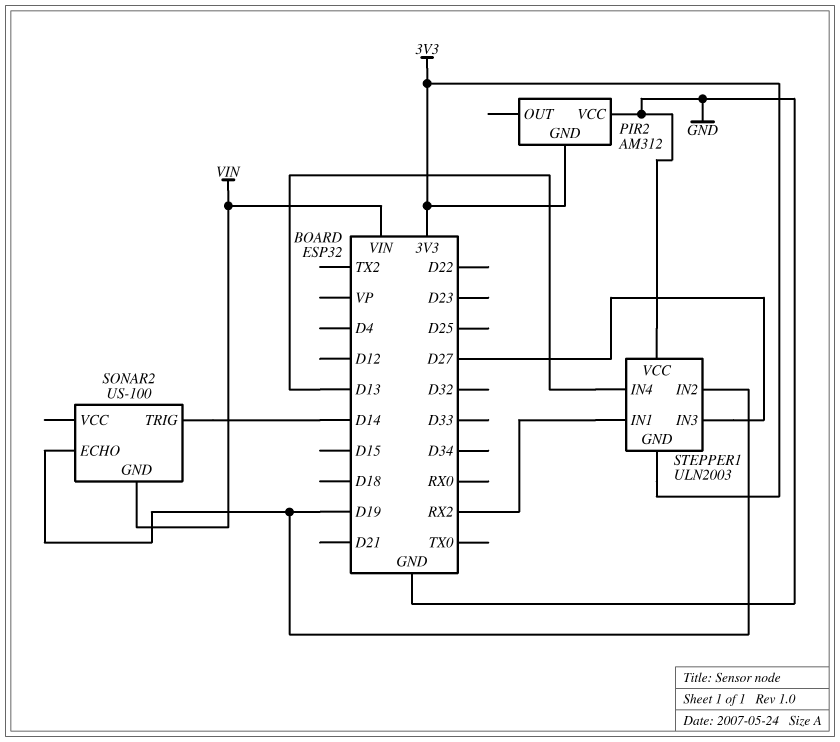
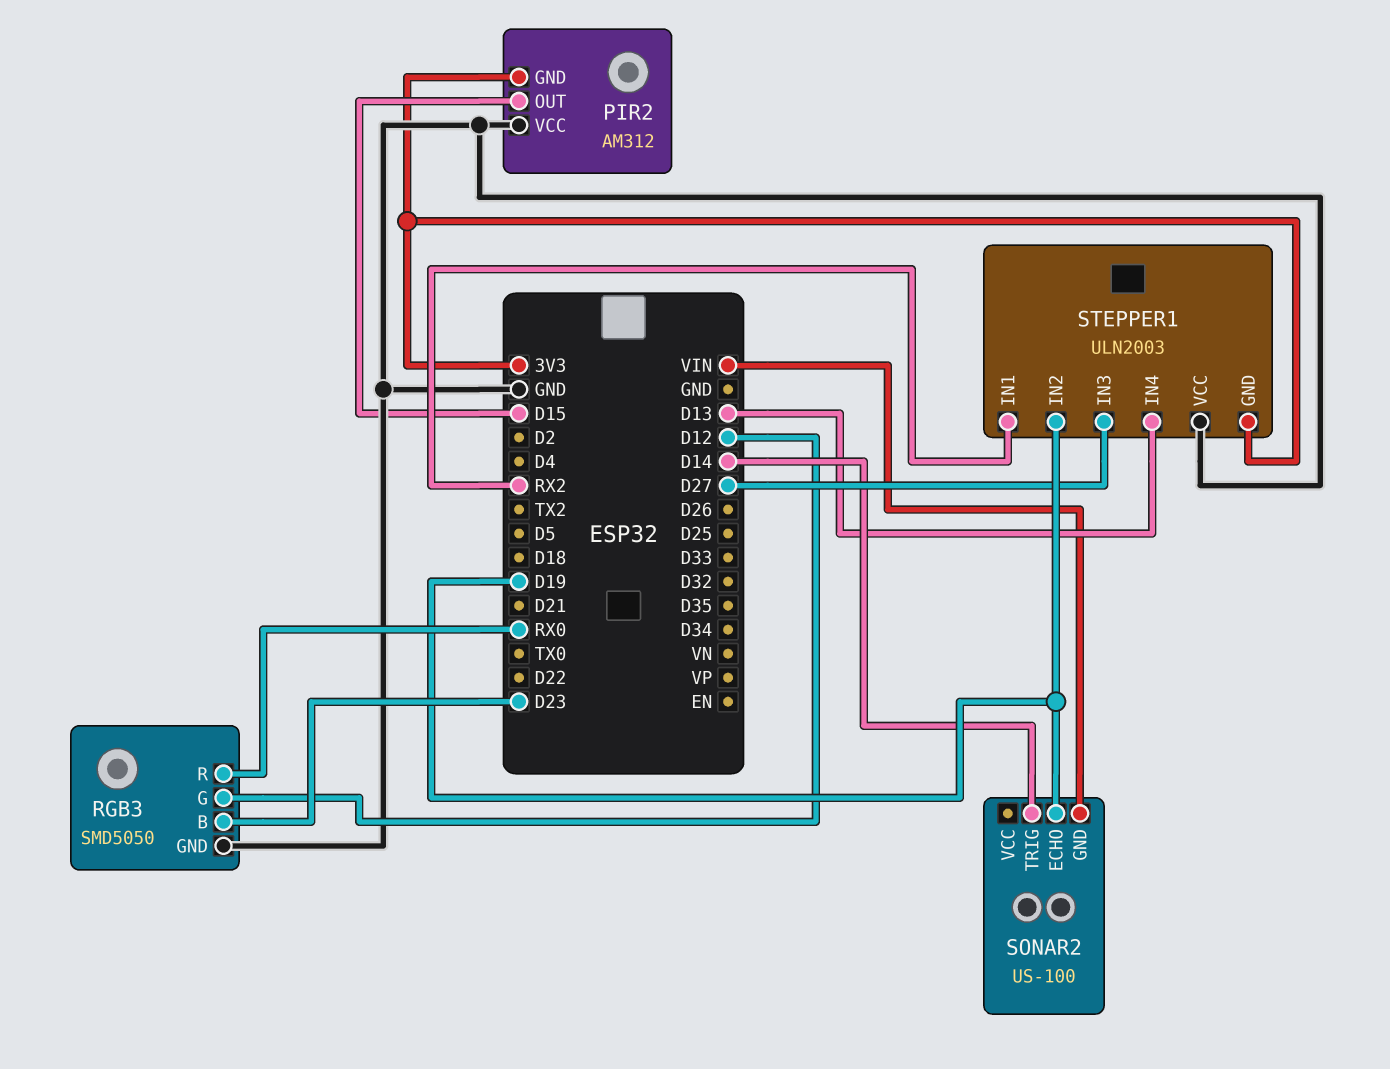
PIR2 pin OUT: none -> D15
RGB3: none -> SMD5050
RGB3 pin B: none -> D23
RGB3 pin G: none -> D12
RGB3 pin GND: none -> GND
RGB3 pin R: none -> RX0

